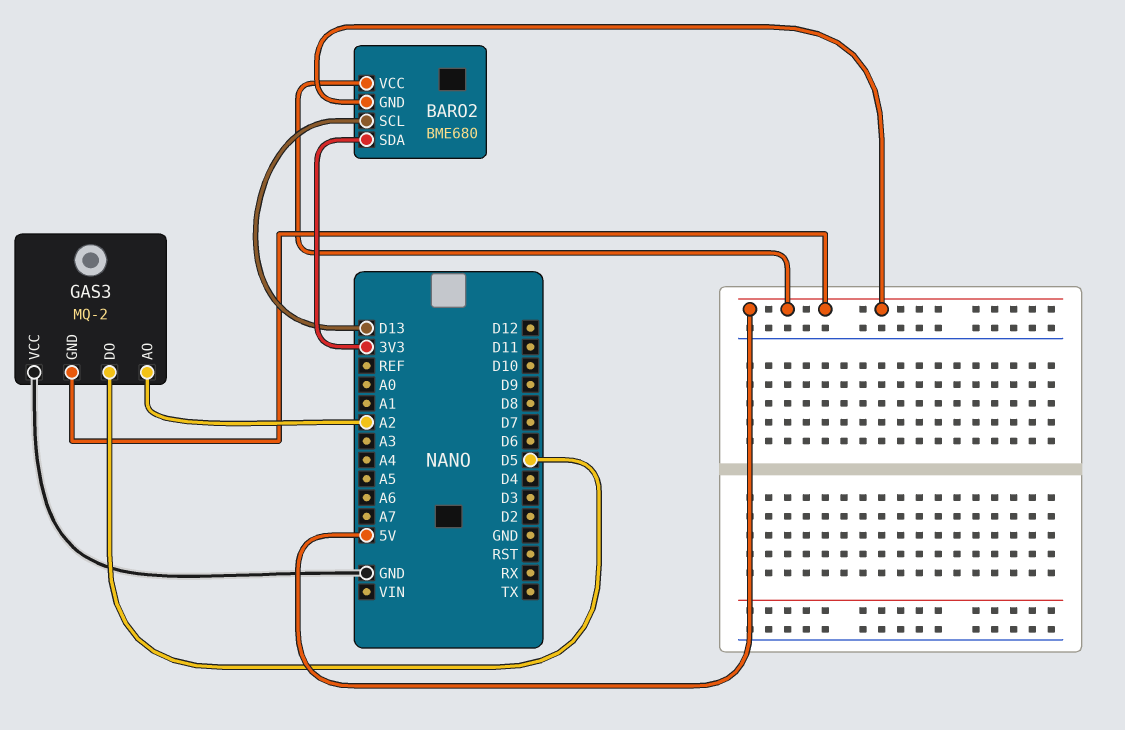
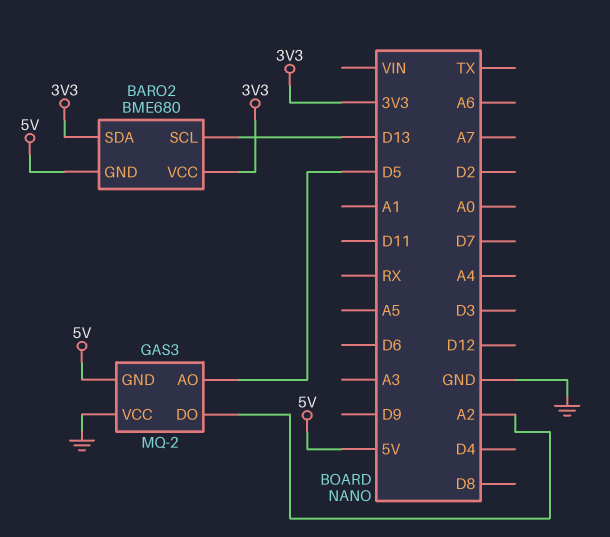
BARO2 pin VCC: 5V -> 3V3
GAS3 pin AO: A2 -> D5
GAS3 pin DO: D5 -> A2

